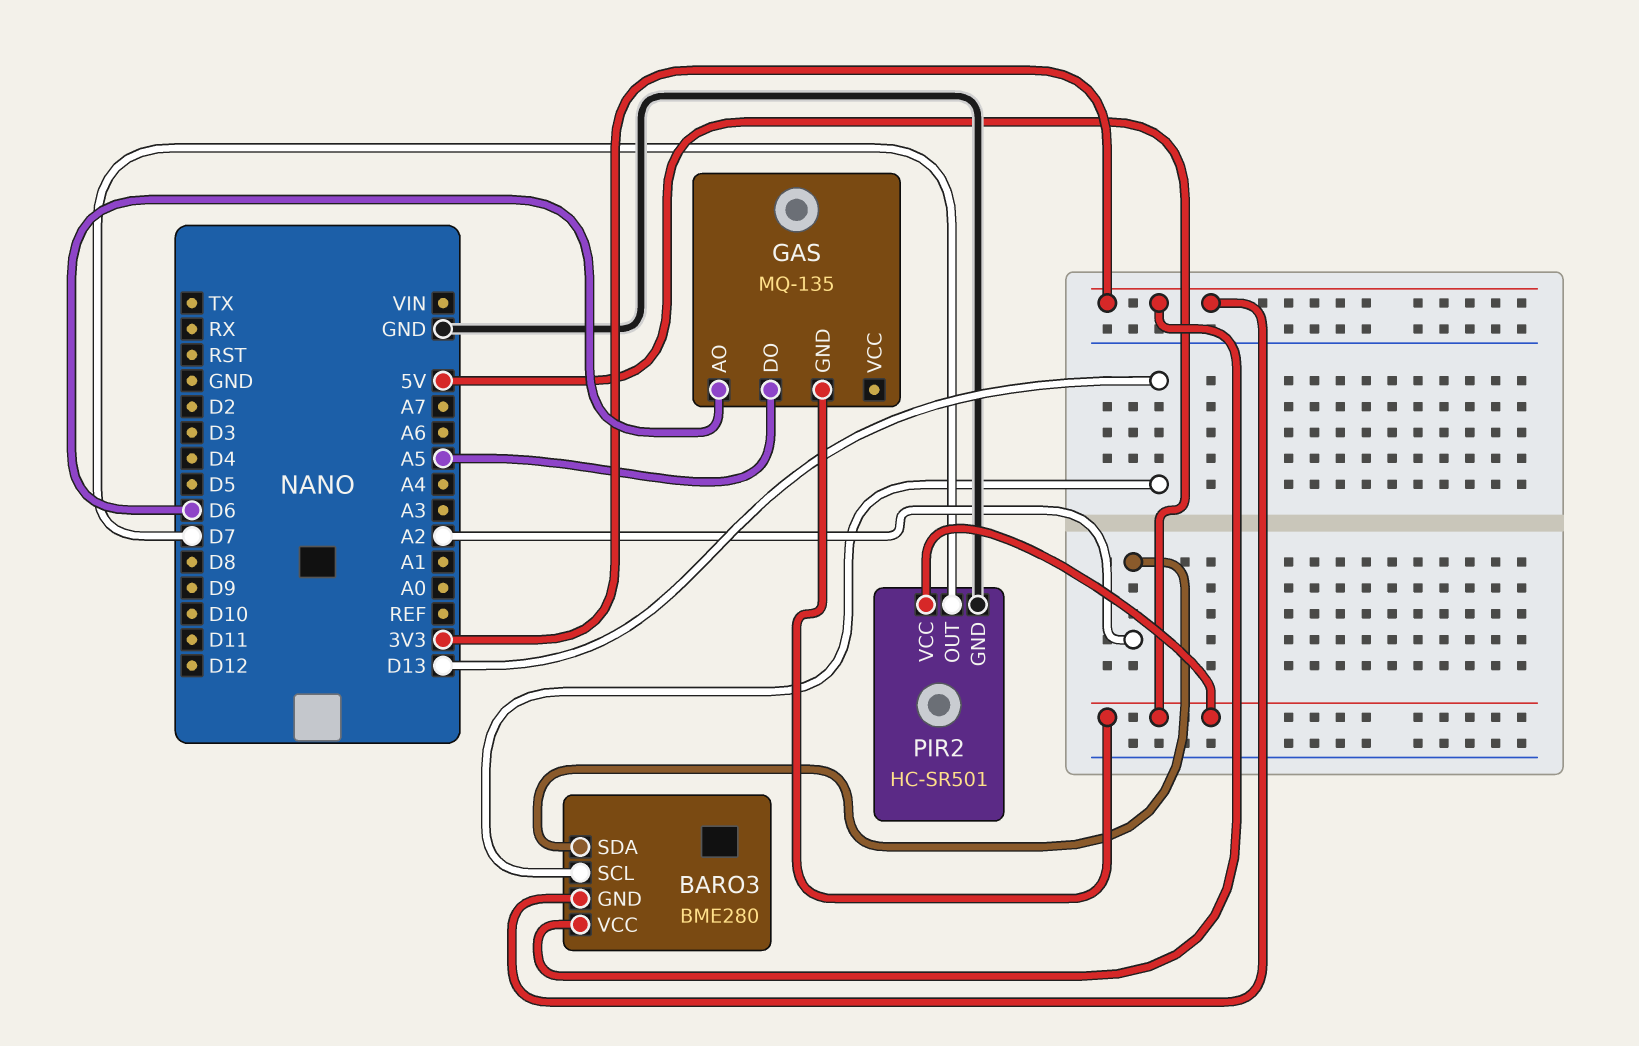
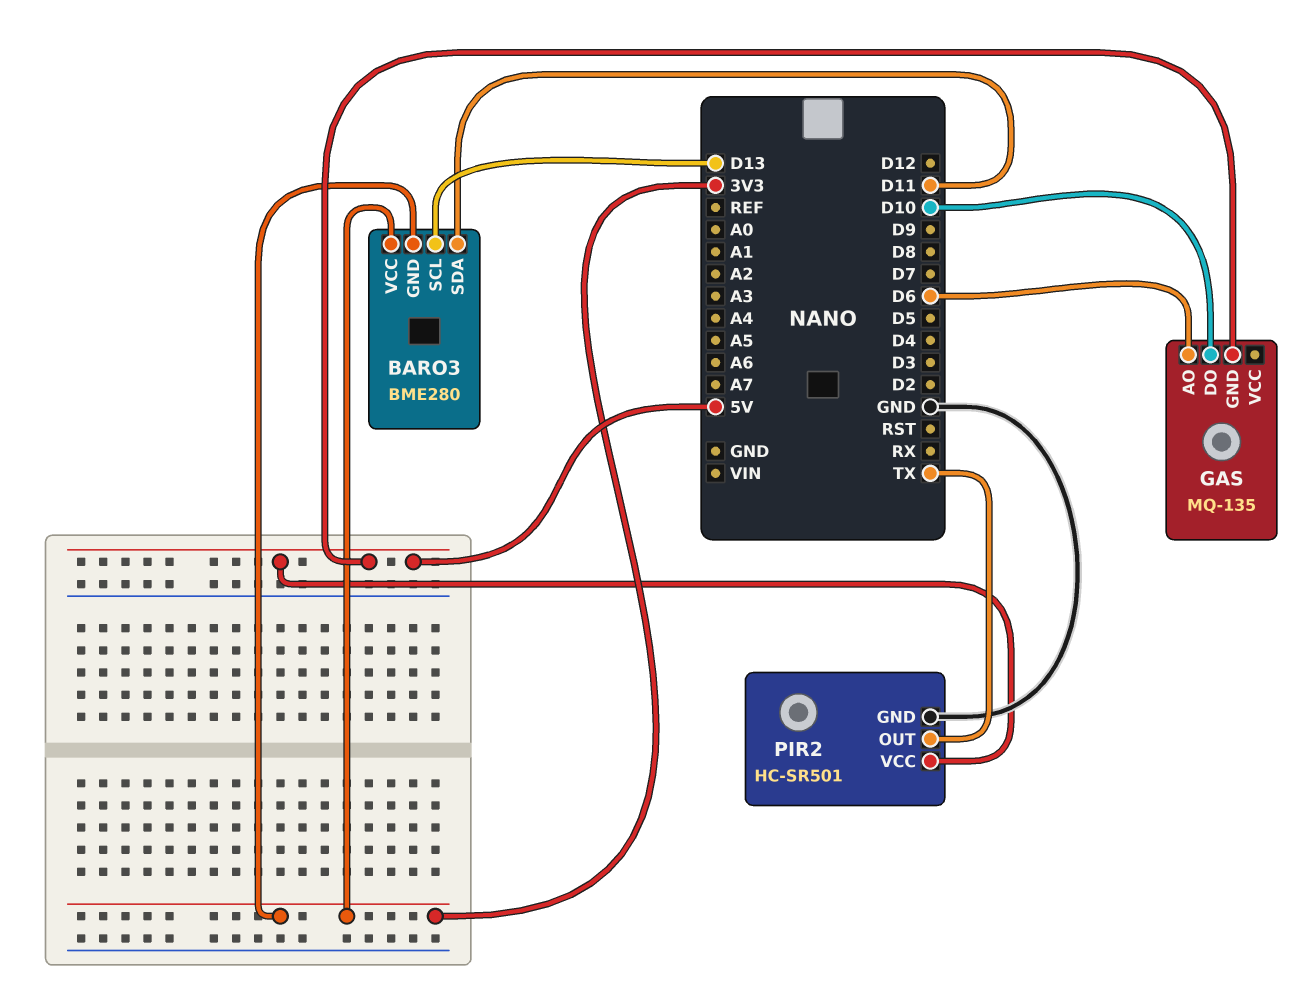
BARO3 pin SDA: A2 -> D11
GAS pin DO: A5 -> D10
PIR2 pin OUT: D7 -> TX

